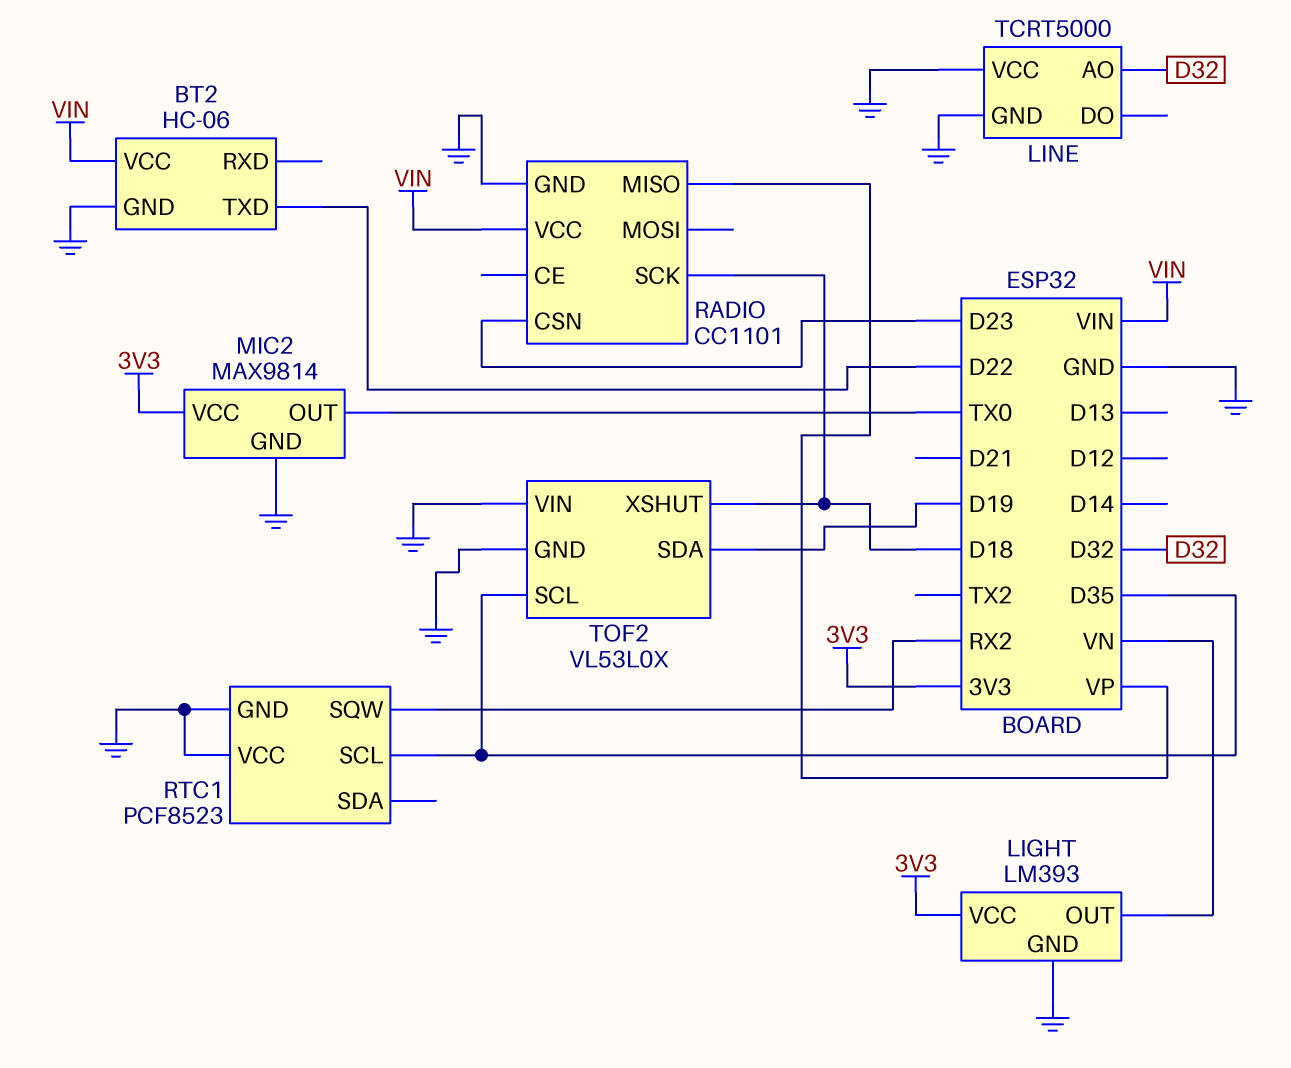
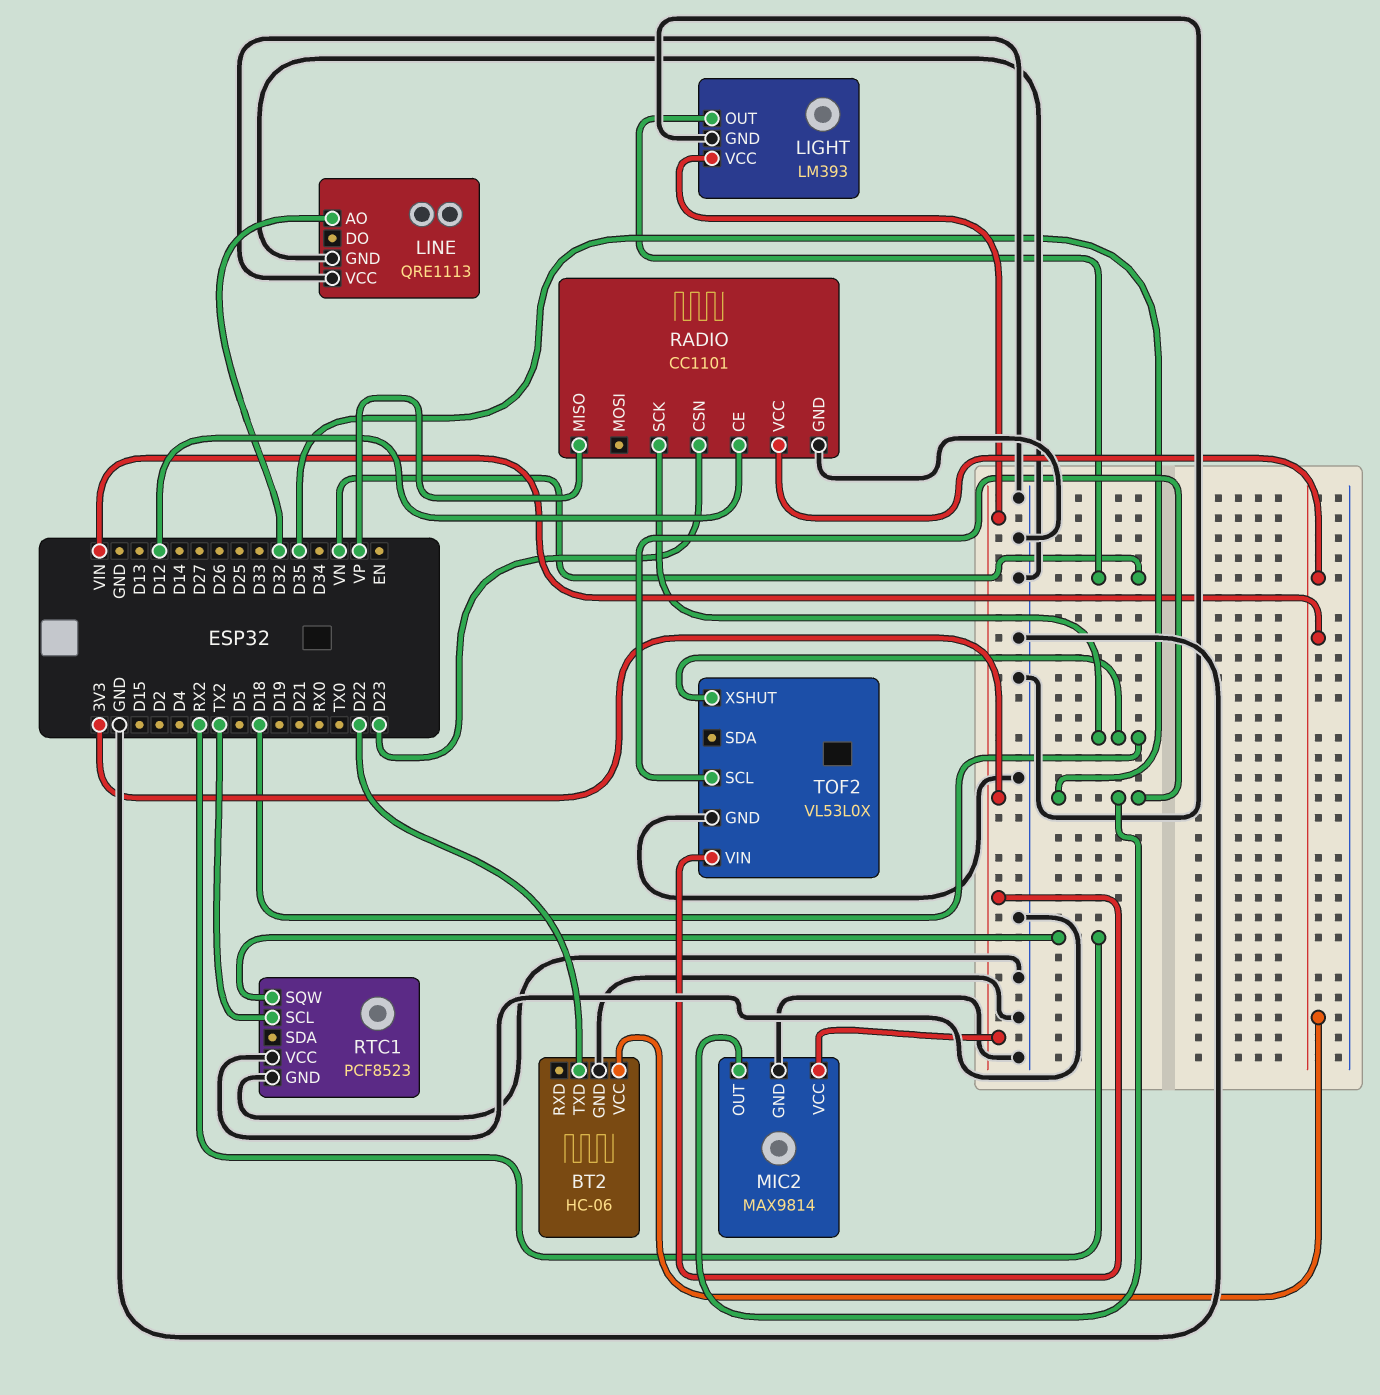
LINE: TCRT5000 -> QRE1113
MIC2 pin OUT: TX0 -> D35
RADIO pin CE: none -> D12
RTC1 pin SCL: D35 -> TX2
TOF2 pin SDA: D19 -> none
TOF2 pin VIN: GND -> 3V3

